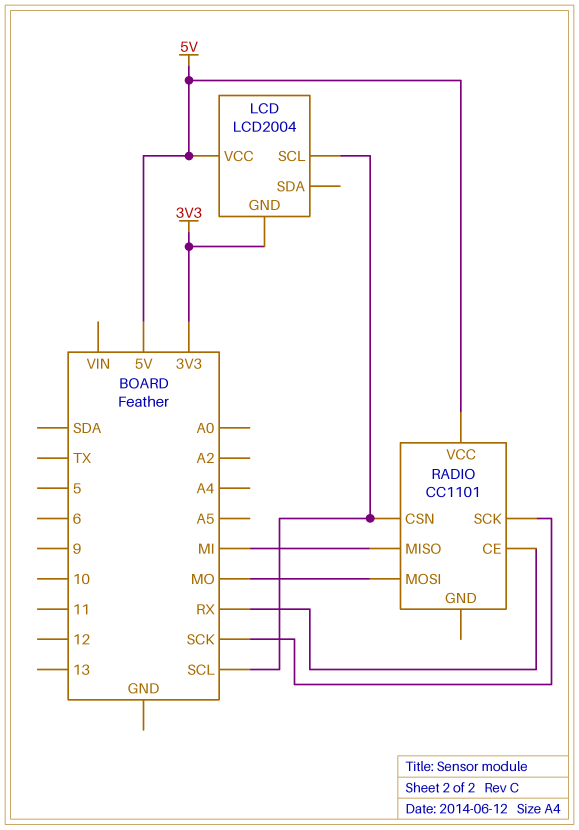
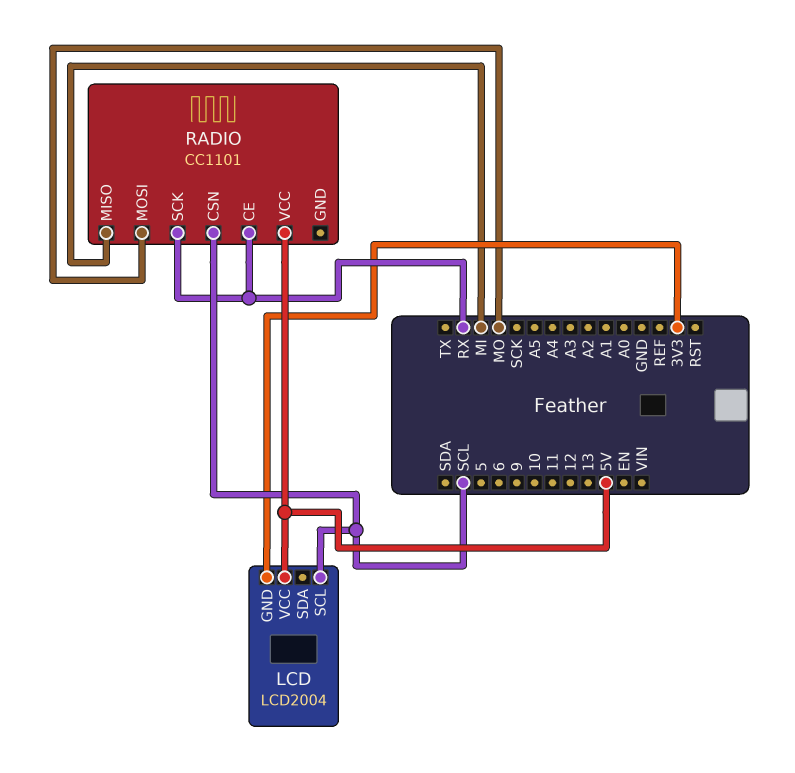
RADIO pin SCK: SCK -> RX

